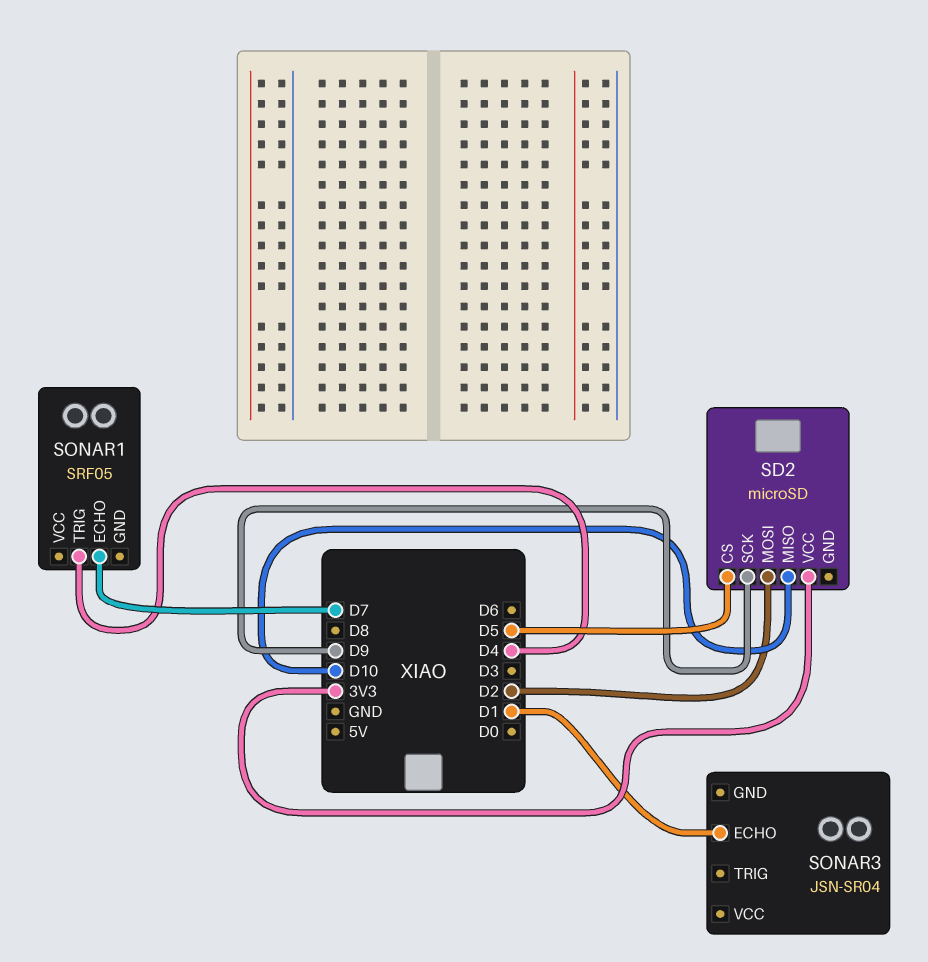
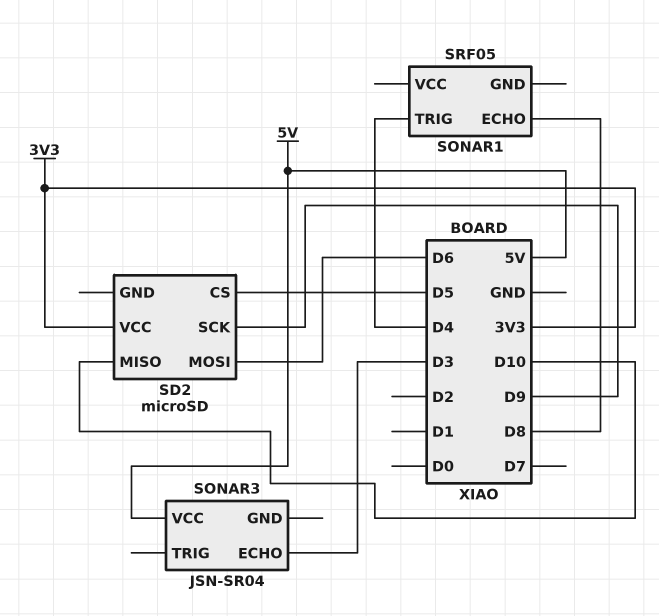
SD2 pin MOSI: D2 -> D6
SONAR1 pin ECHO: D7 -> D8
SONAR3 pin ECHO: D1 -> D3
SONAR3 pin VCC: none -> 5V

